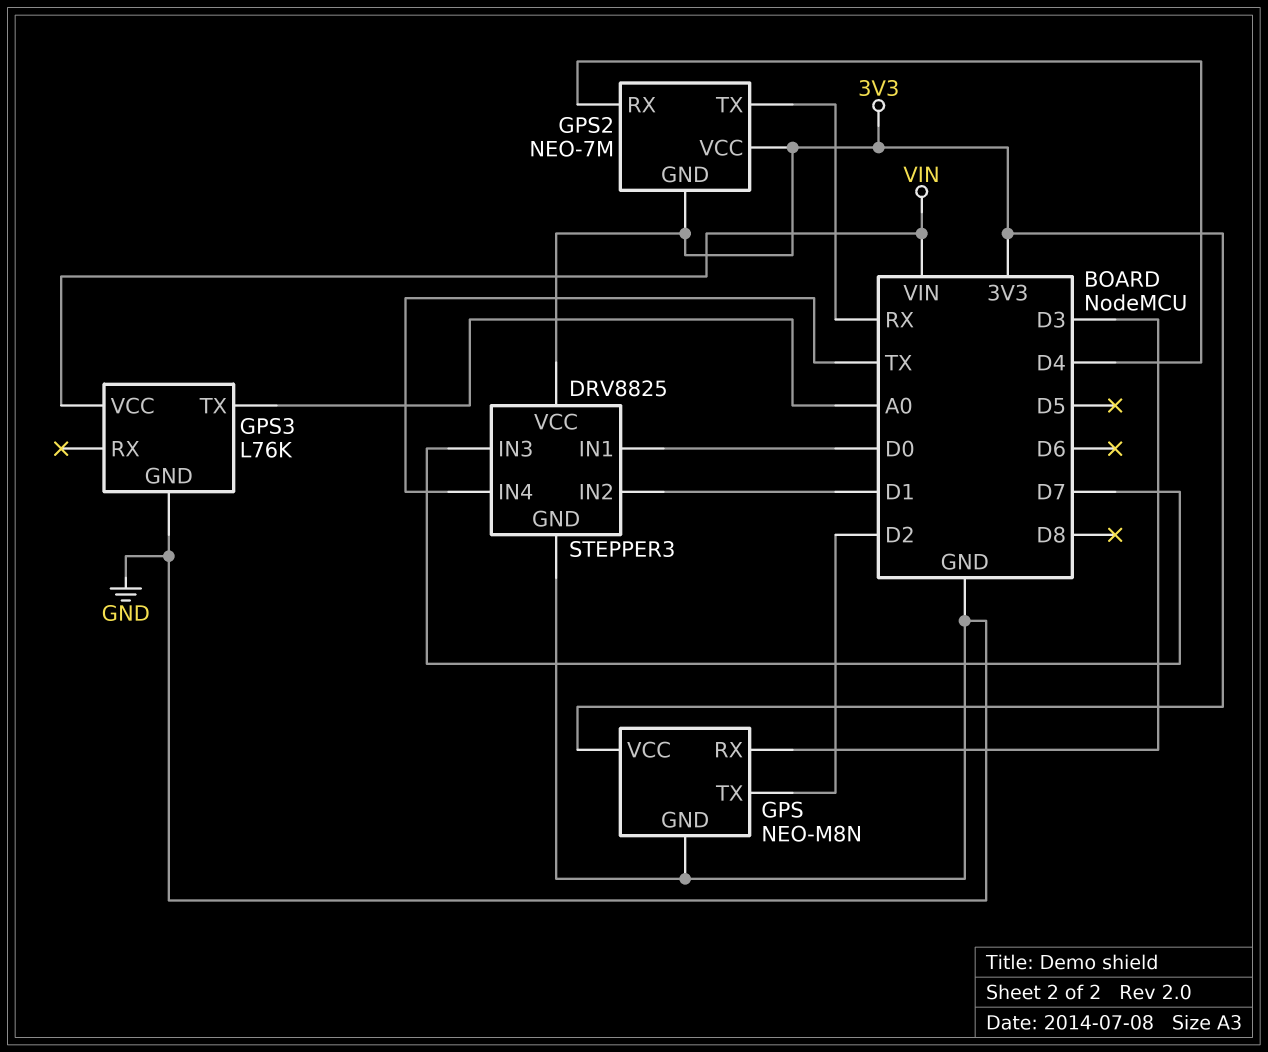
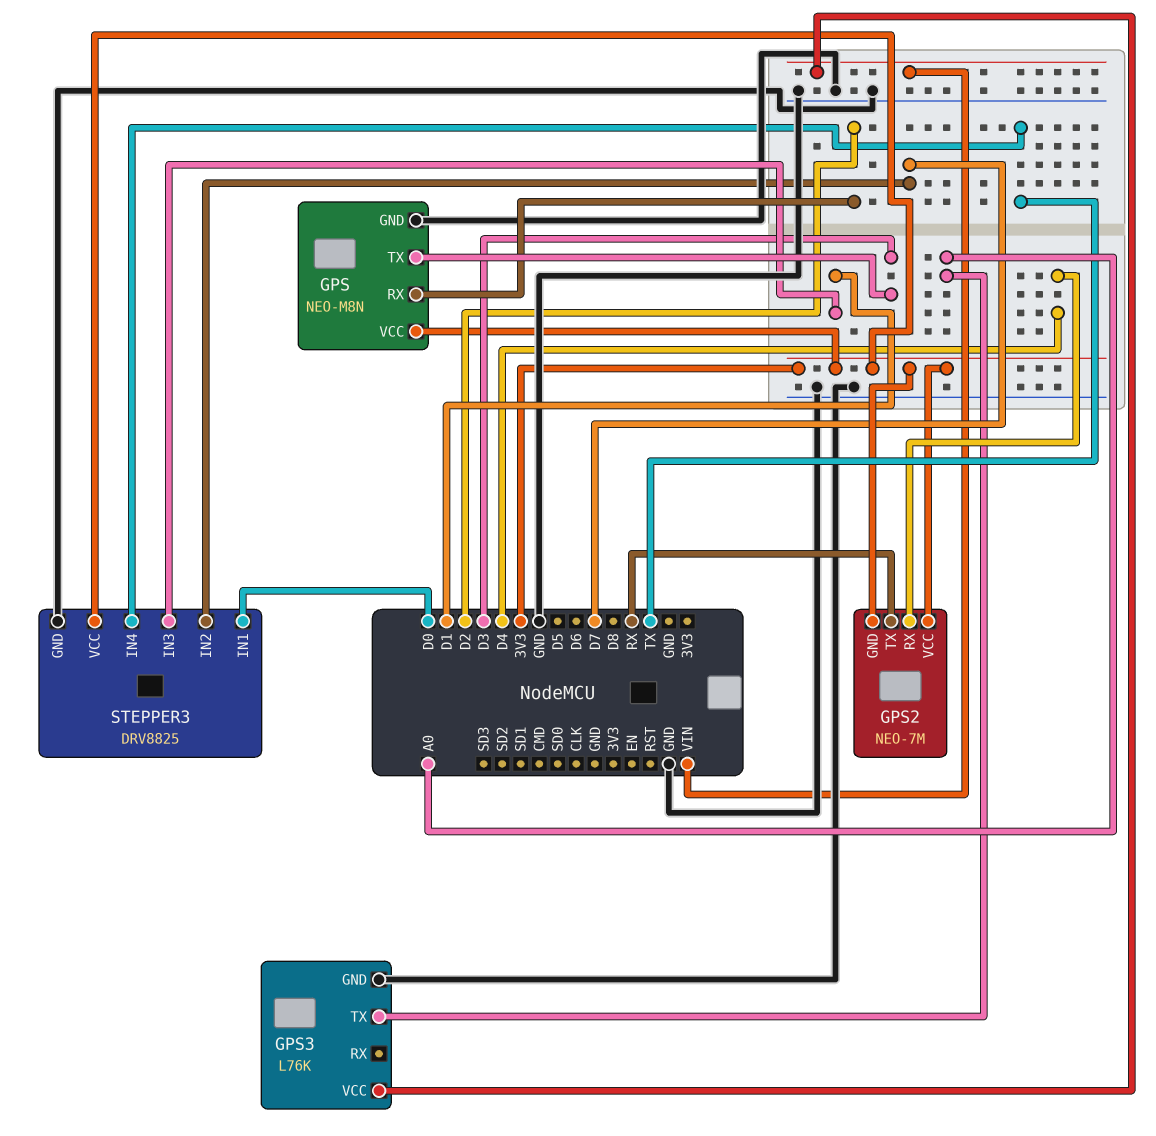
GPS pin RX: D3 -> D2
GPS pin TX: D2 -> D3
STEPPER3 pin IN2: D1 -> D7
STEPPER3 pin IN3: D7 -> D1

